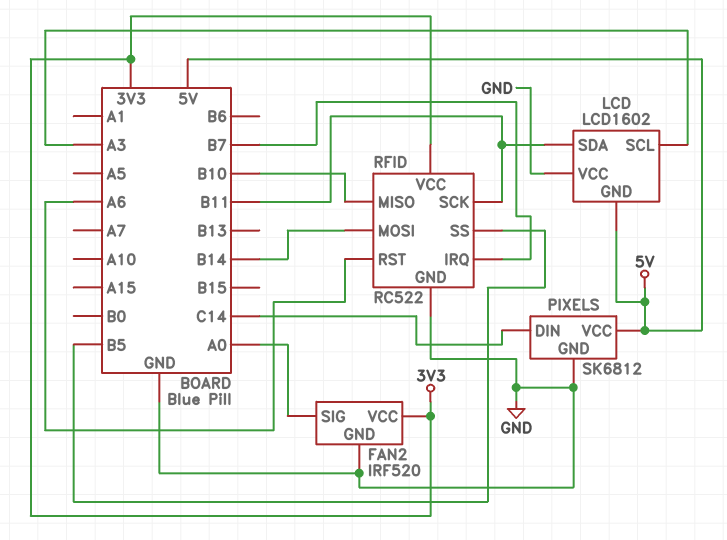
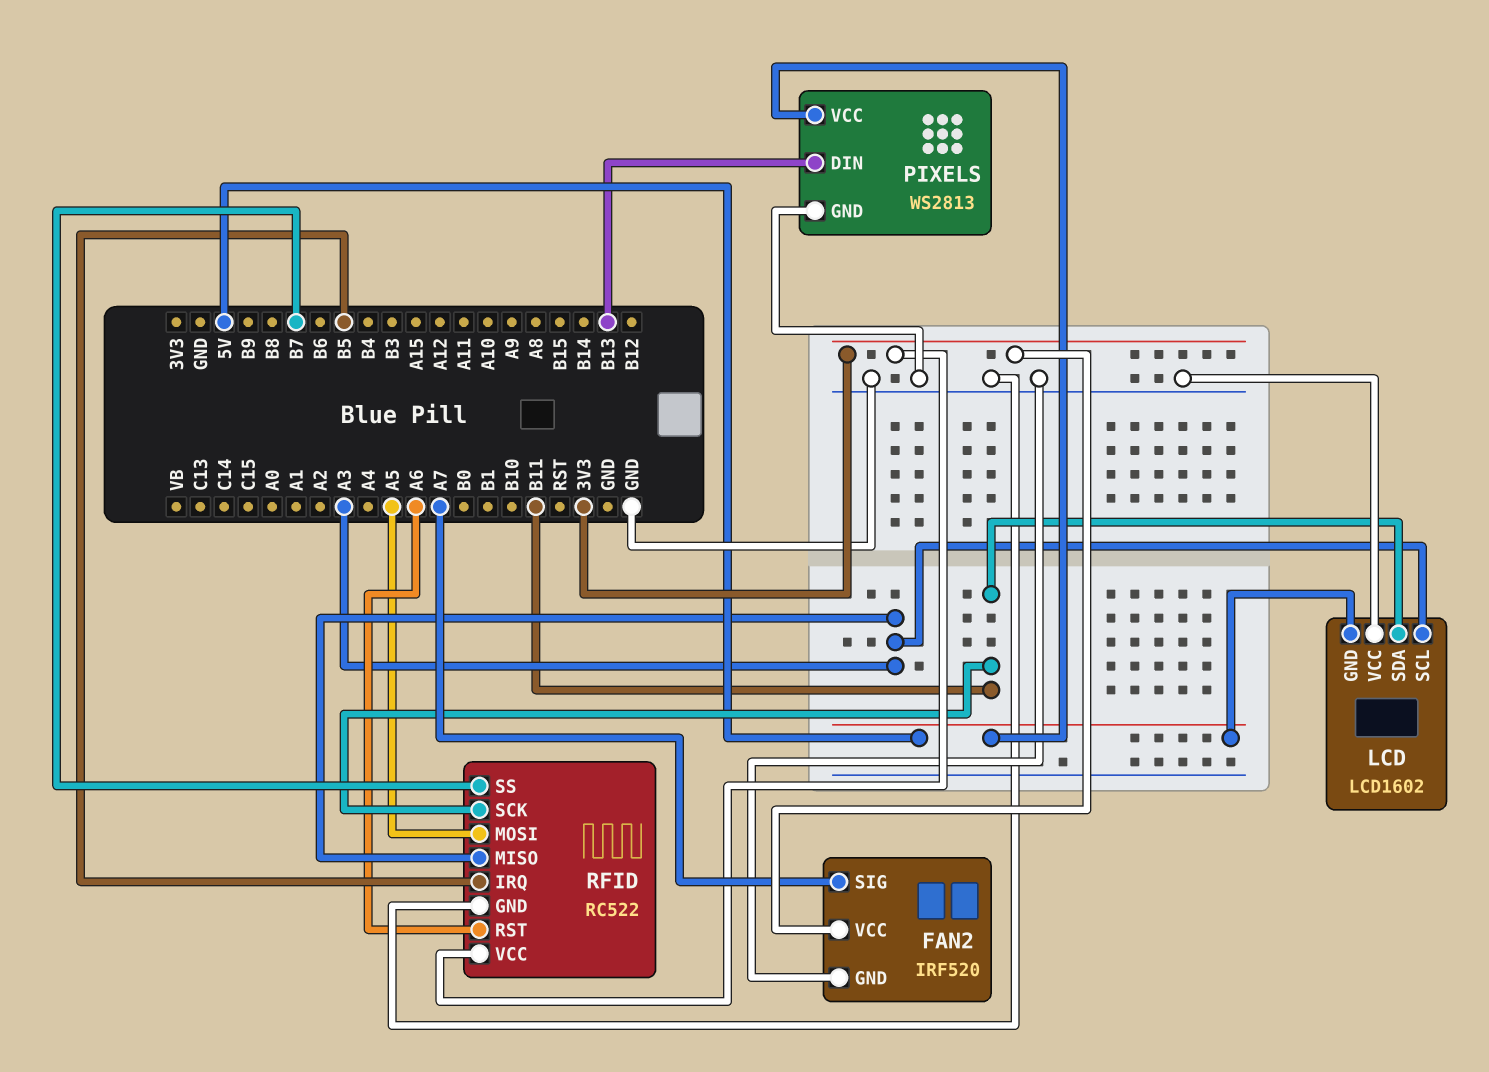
FAN2 pin SIG: A0 -> A7
PIXELS: SK6812 -> WS2813
PIXELS pin DIN: C14 -> B13
RFID pin IRQ: B7 -> B5
RFID pin MISO: B10 -> A3
RFID pin MOSI: B14 -> A5
RFID pin SS: B5 -> B7

